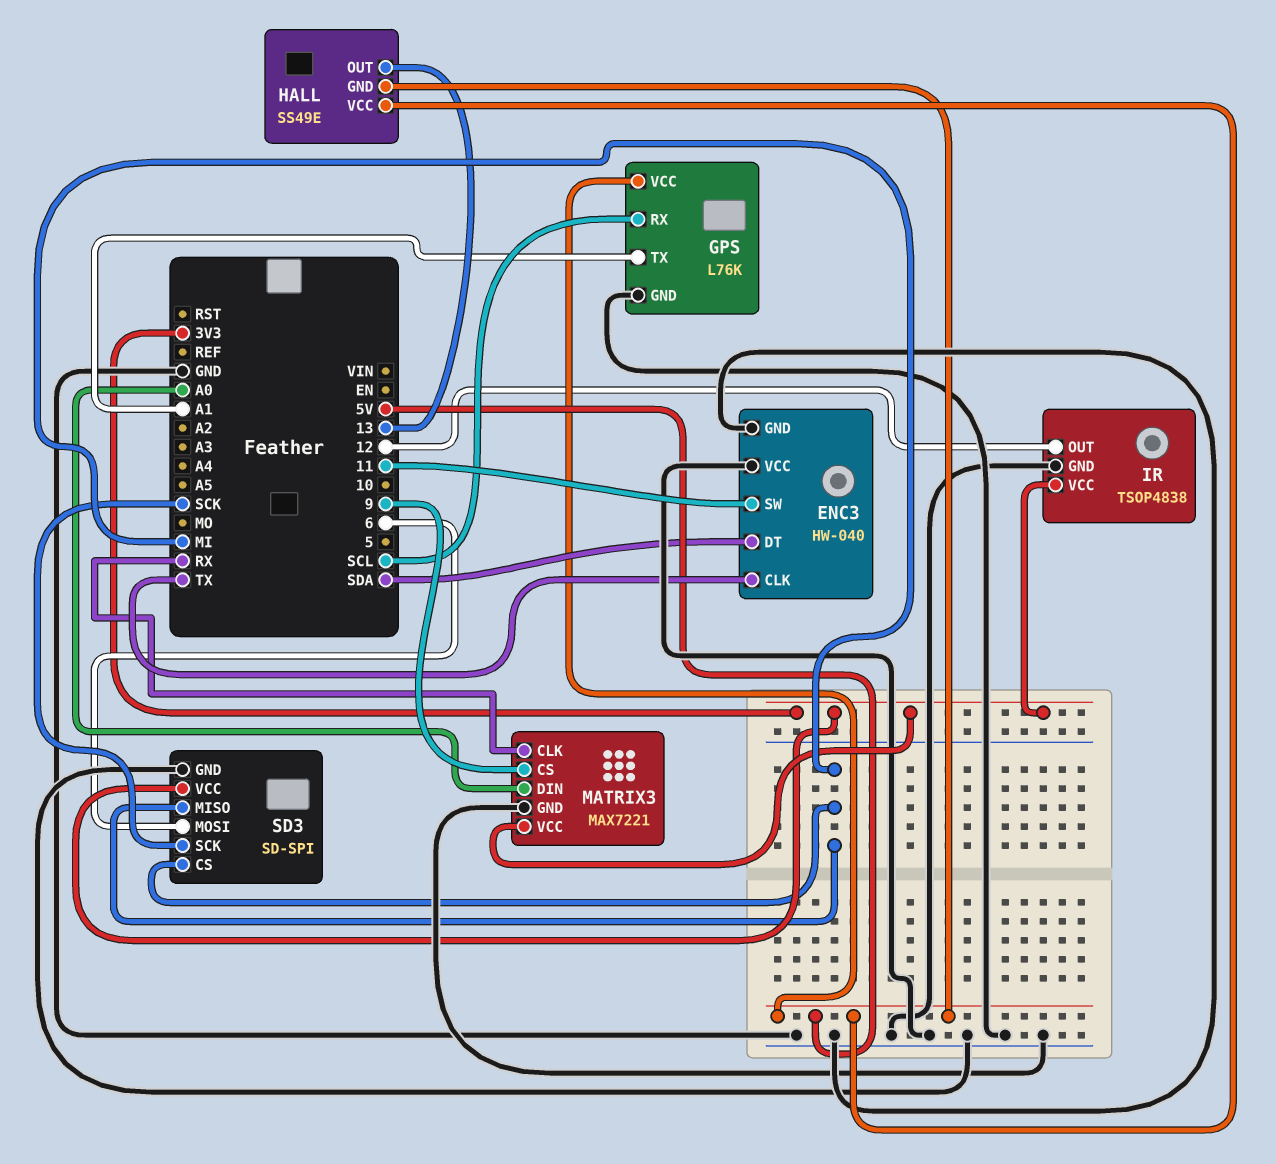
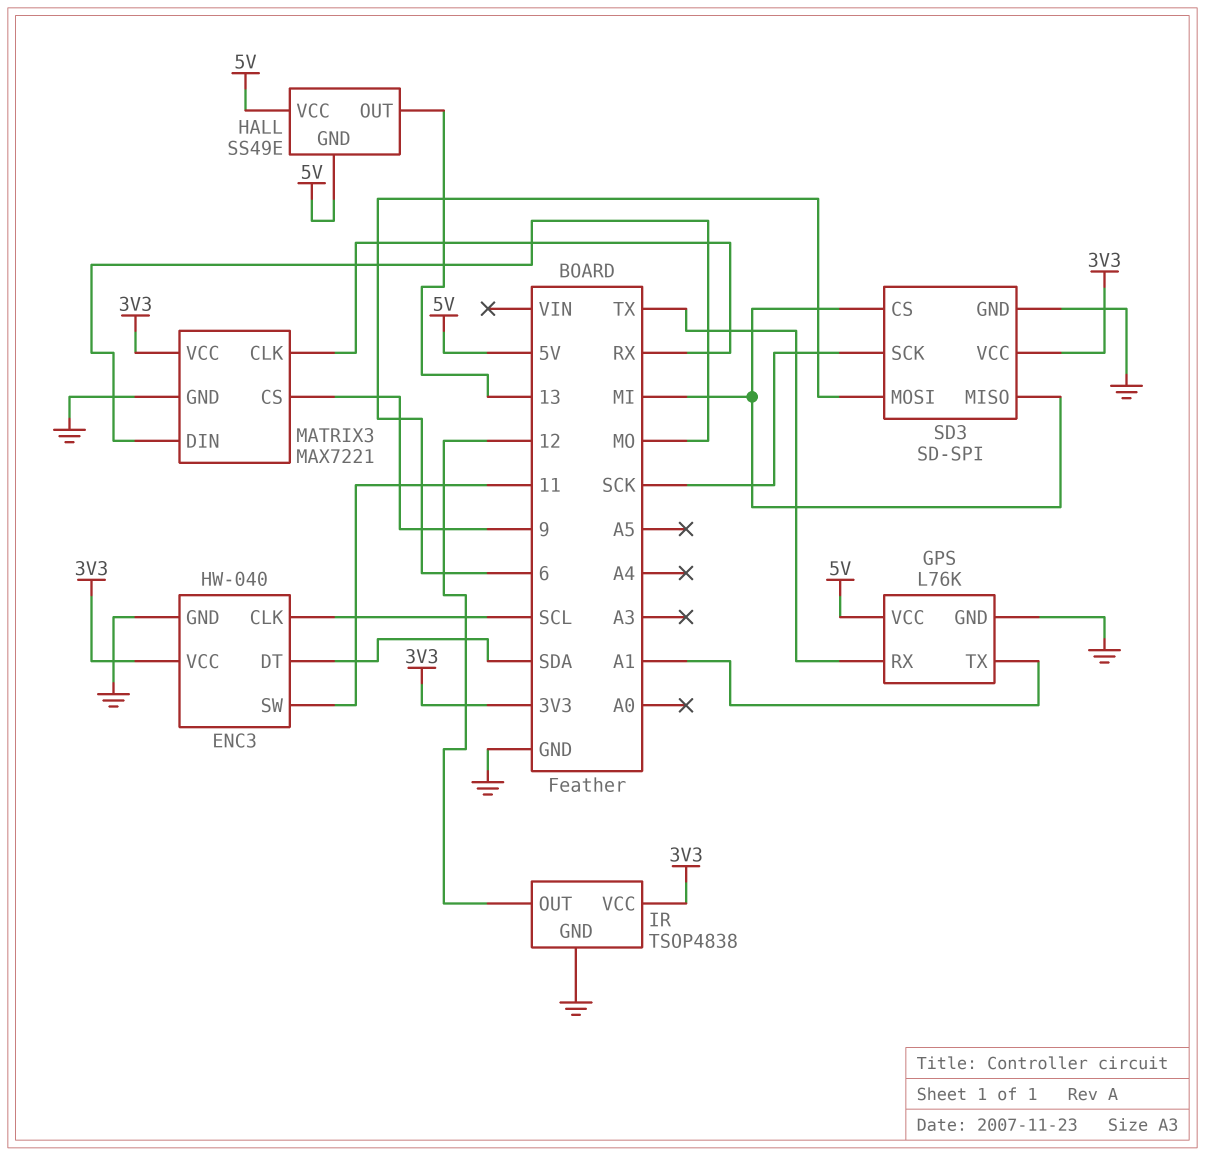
ENC3 pin CLK: TX -> SCL
ENC3 pin VCC: GND -> 3V3
GPS pin RX: SCL -> TX
MATRIX3 pin DIN: A0 -> MO

